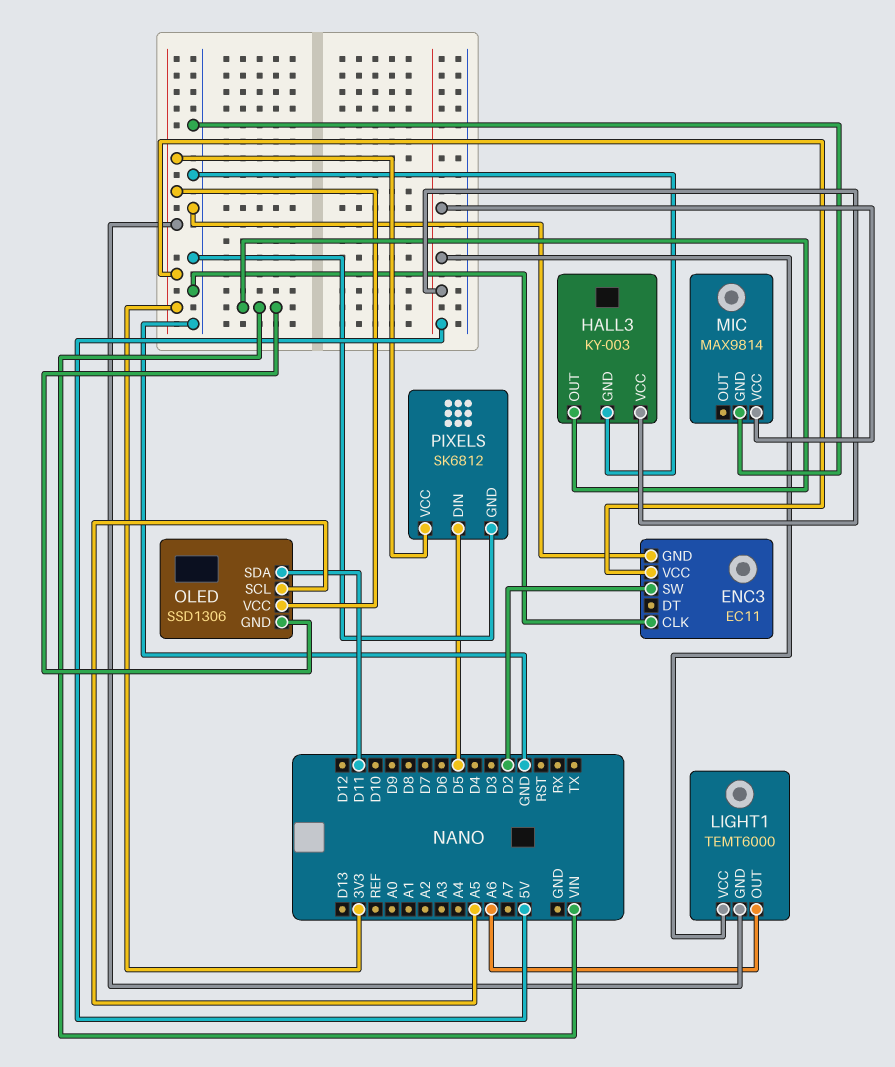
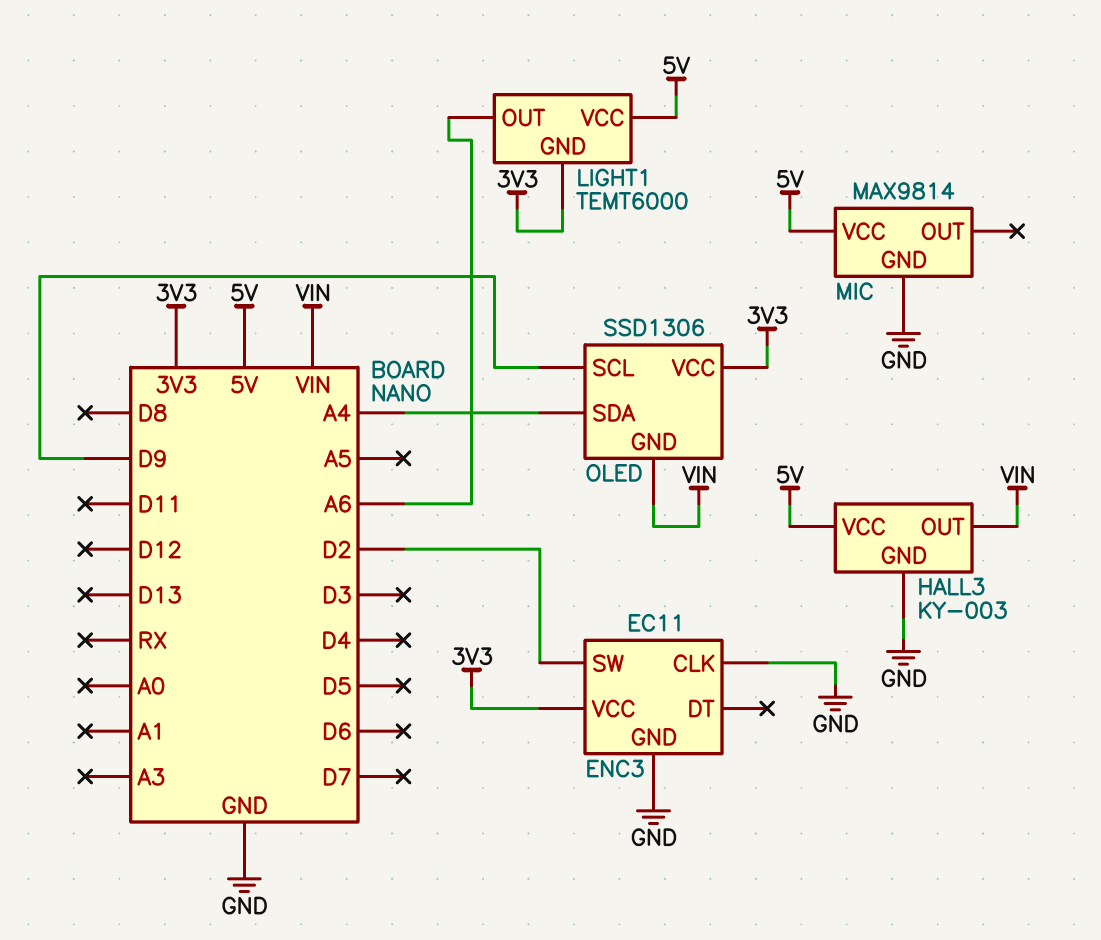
OLED pin SCL: A5 -> D9
OLED pin SDA: D11 -> A4
PIXELS: SK6812 -> none
PIXELS pin DIN: D5 -> none
PIXELS pin GND: GND -> none
PIXELS pin VCC: 3V3 -> none

